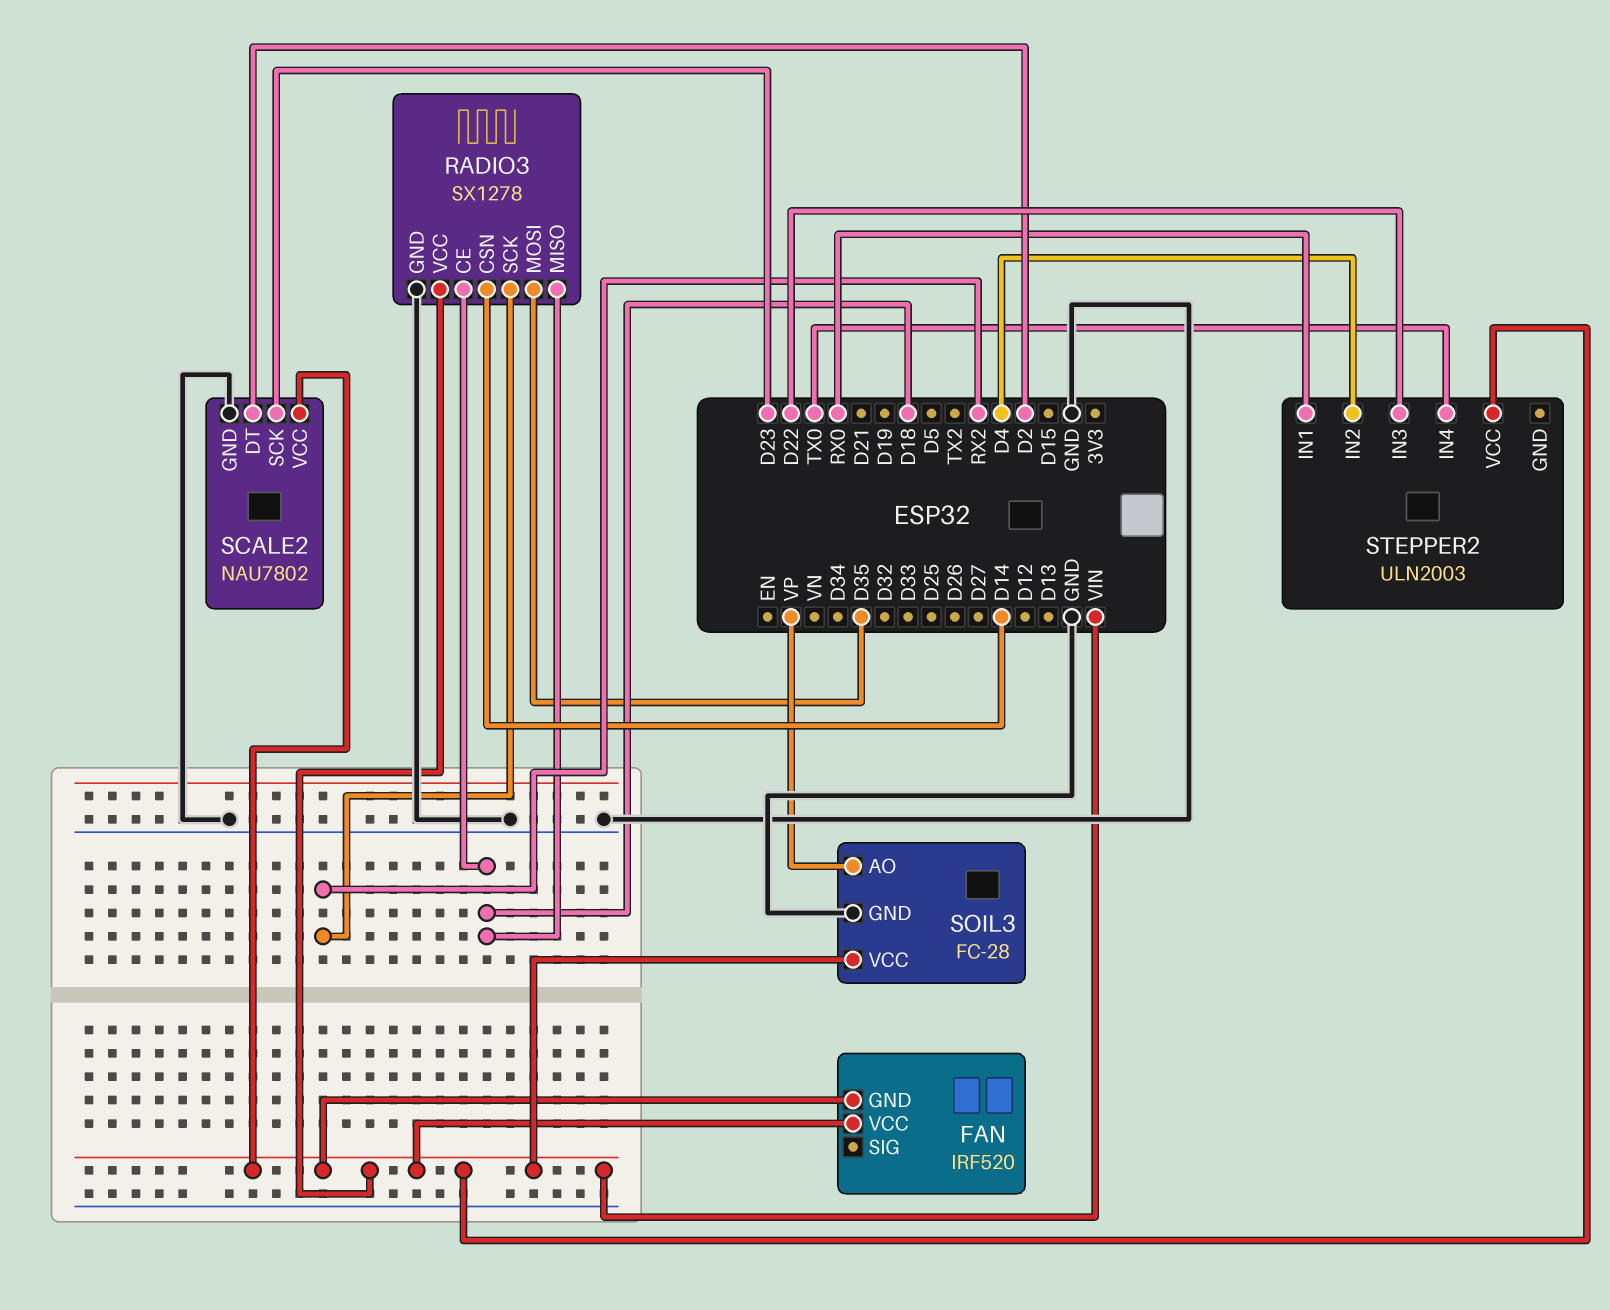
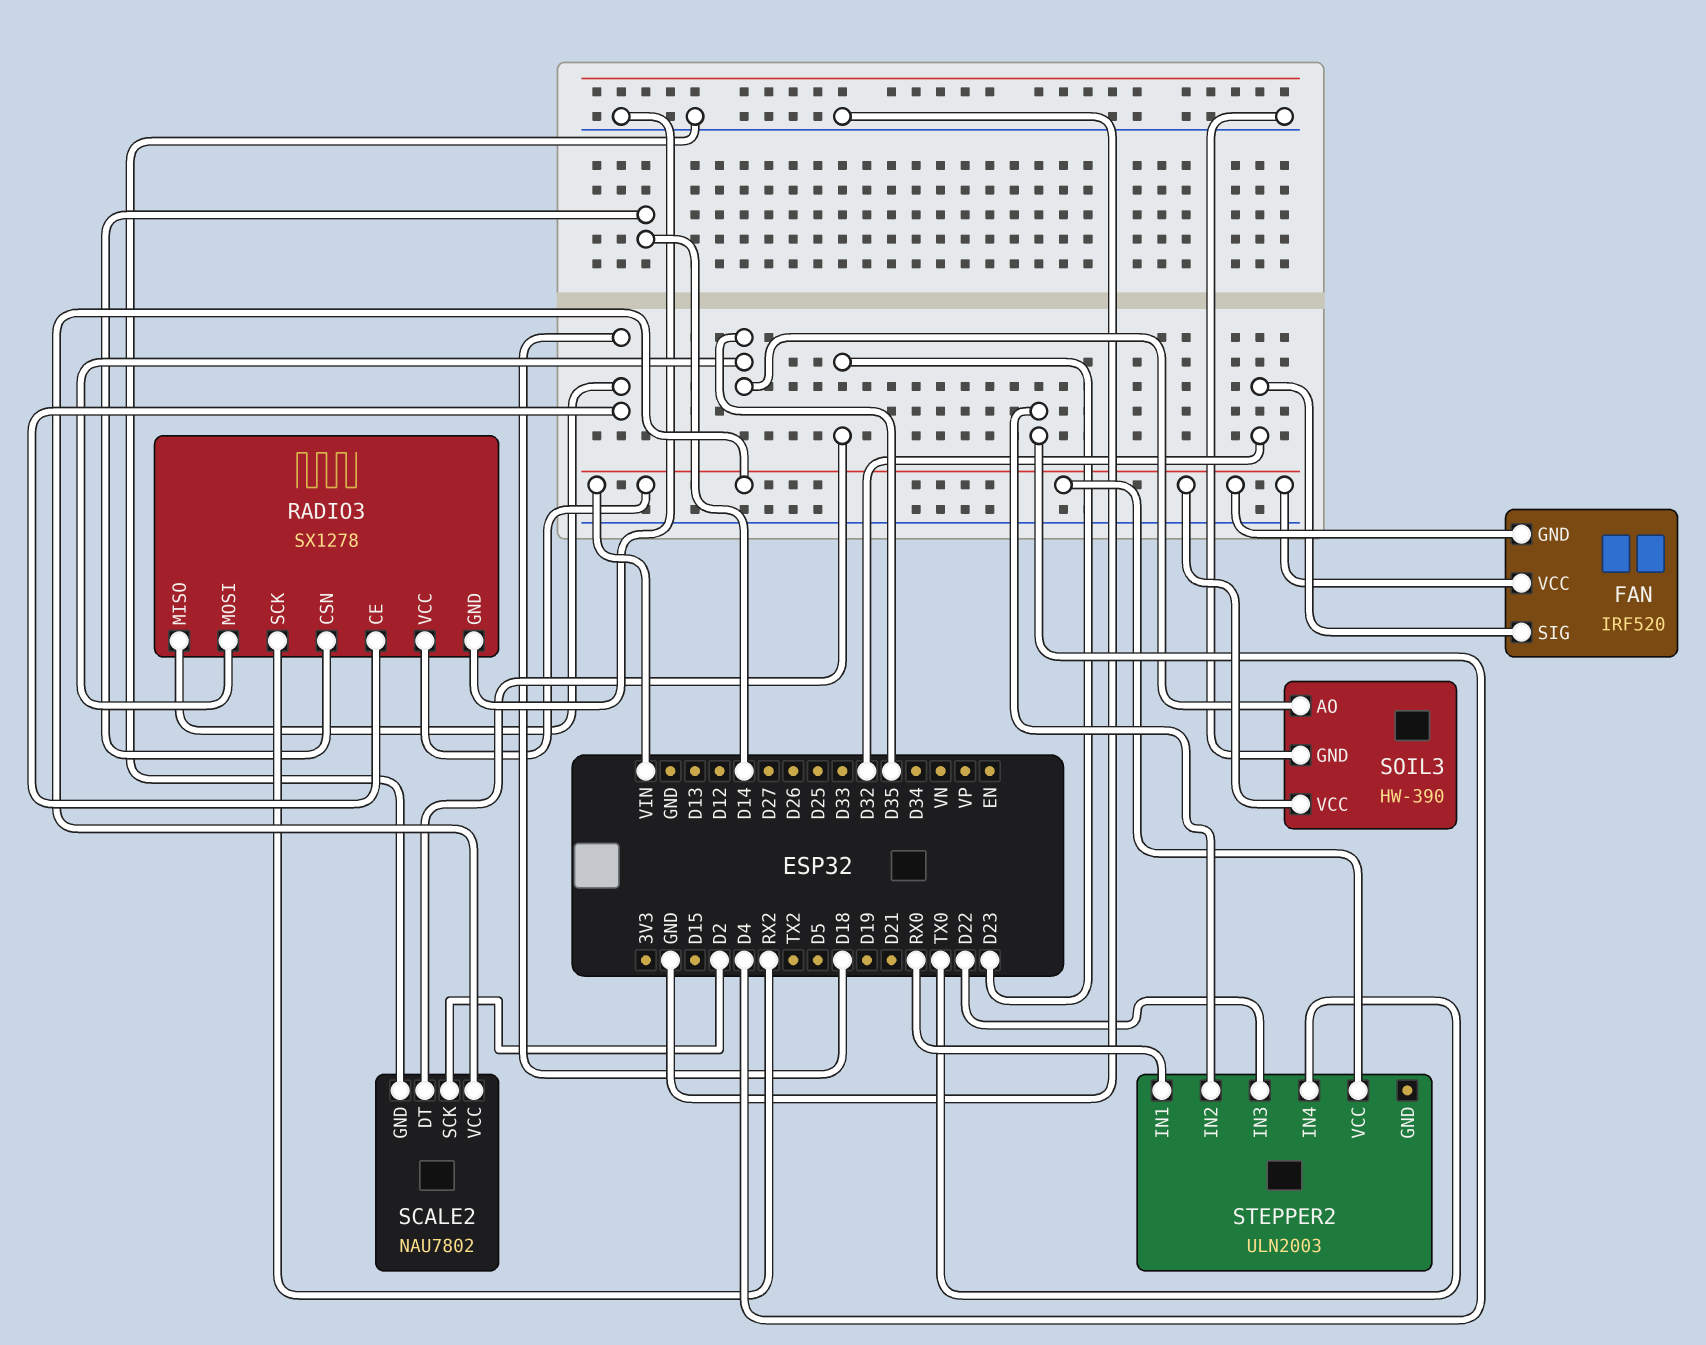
FAN pin SIG: none -> D32
SCALE2 pin DT: D2 -> D23
SCALE2 pin SCK: D23 -> D2
SOIL3: FC-28 -> HW-390
SOIL3 pin AO: VP -> D35

